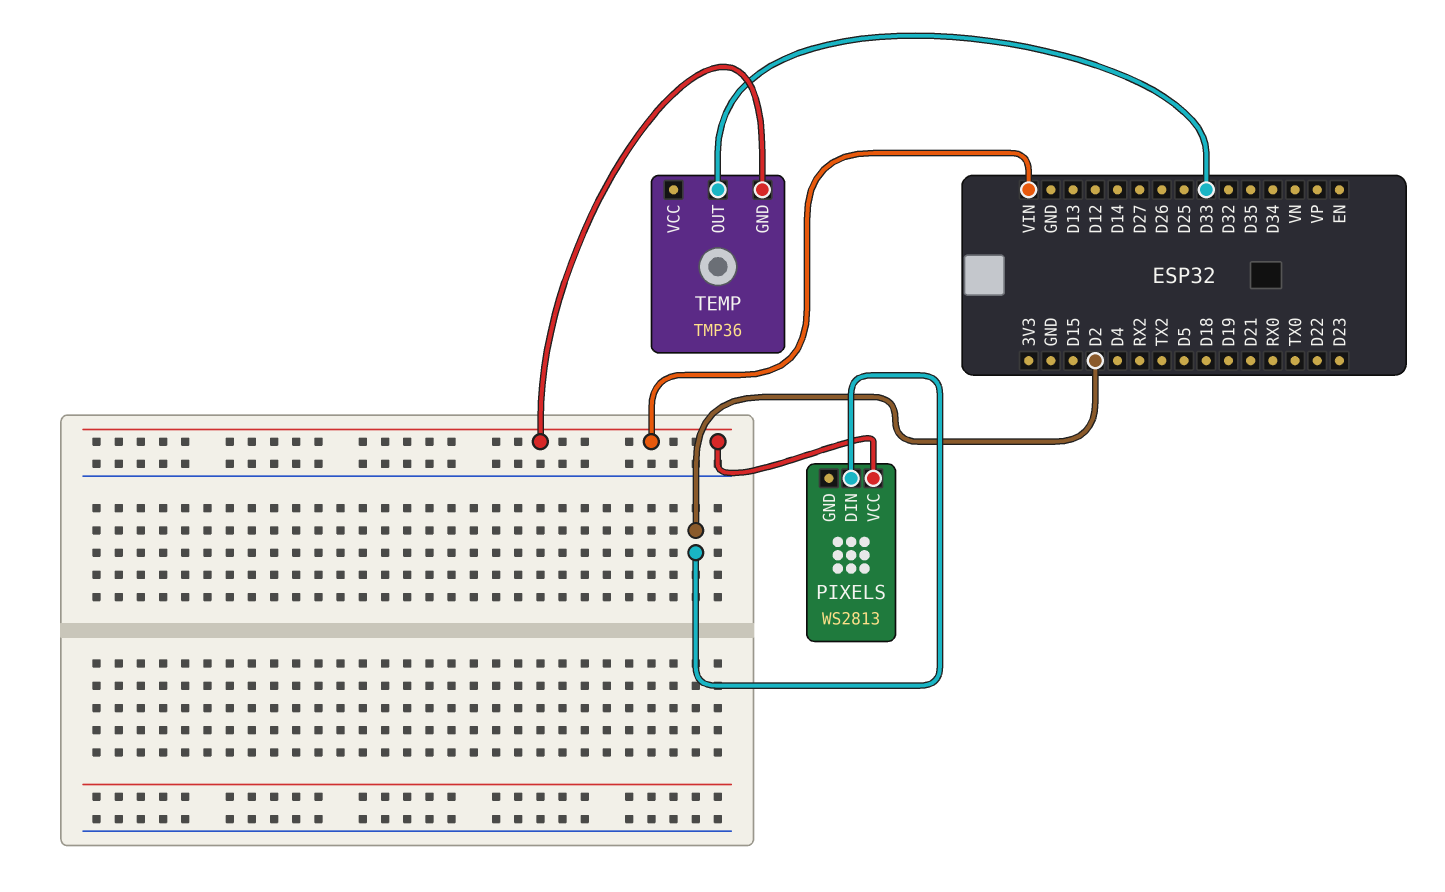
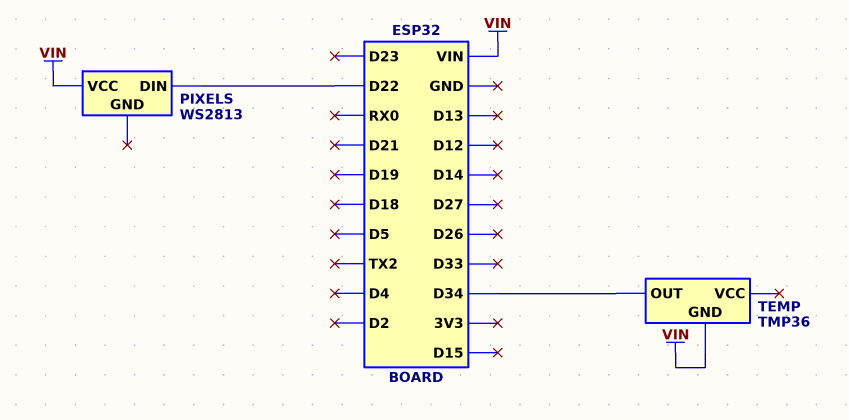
PIXELS pin DIN: D2 -> D22
TEMP pin OUT: D33 -> D34

